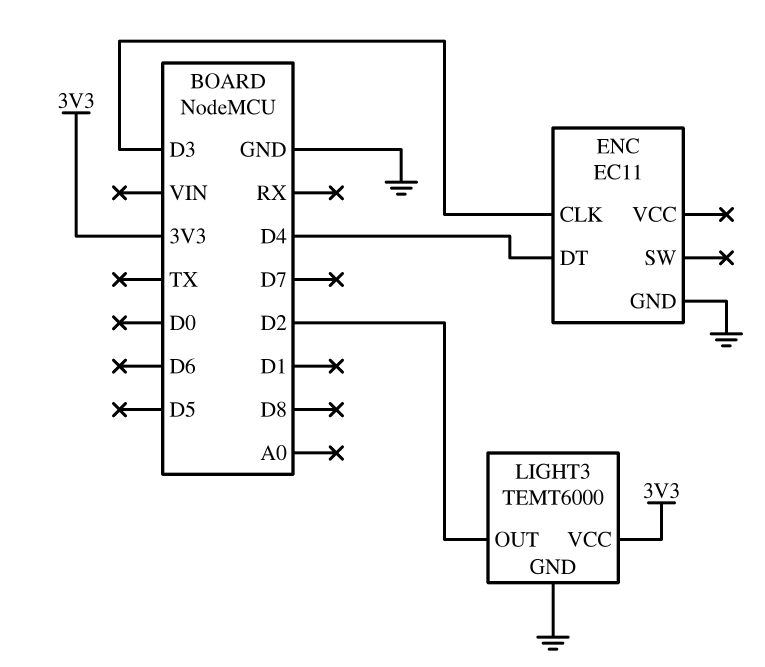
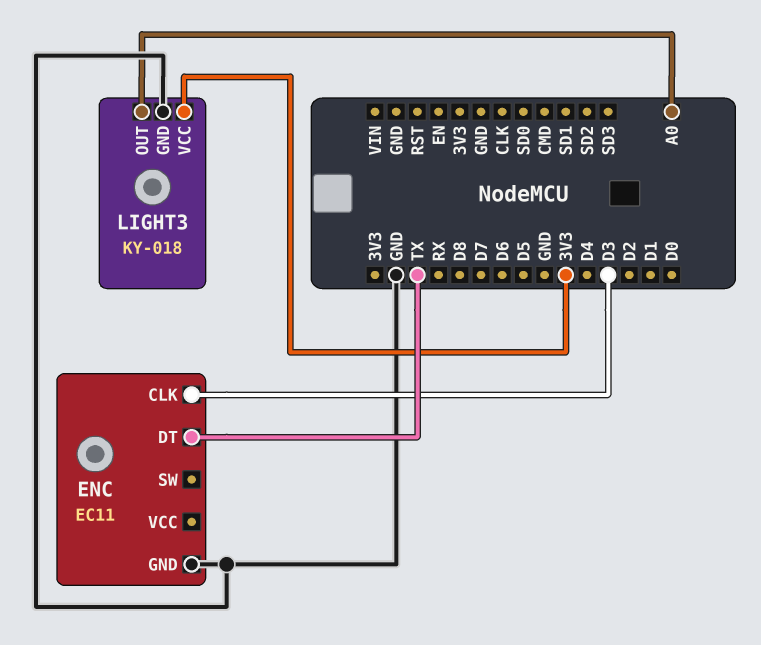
ENC pin DT: D4 -> TX
LIGHT3: TEMT6000 -> KY-018
LIGHT3 pin OUT: D2 -> A0

